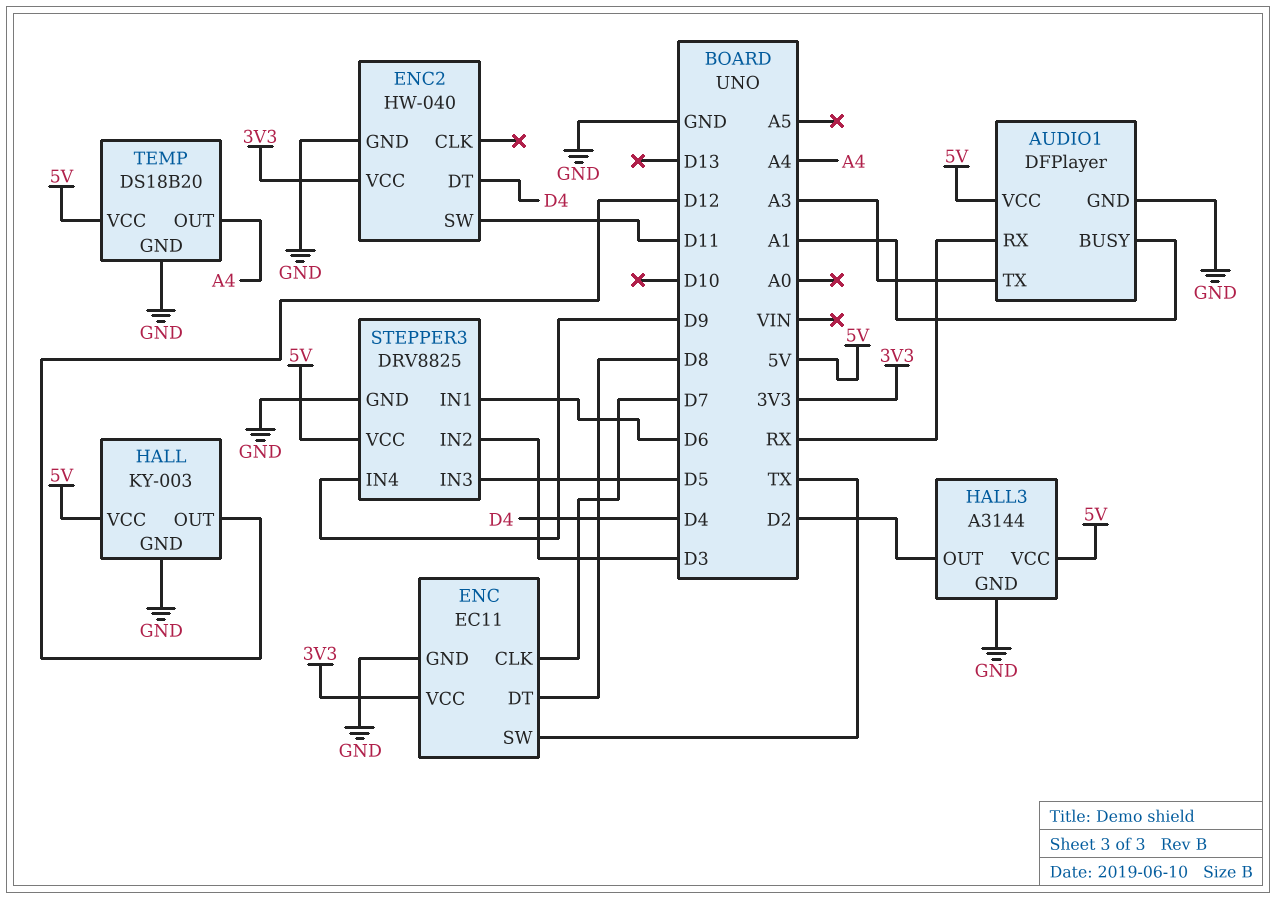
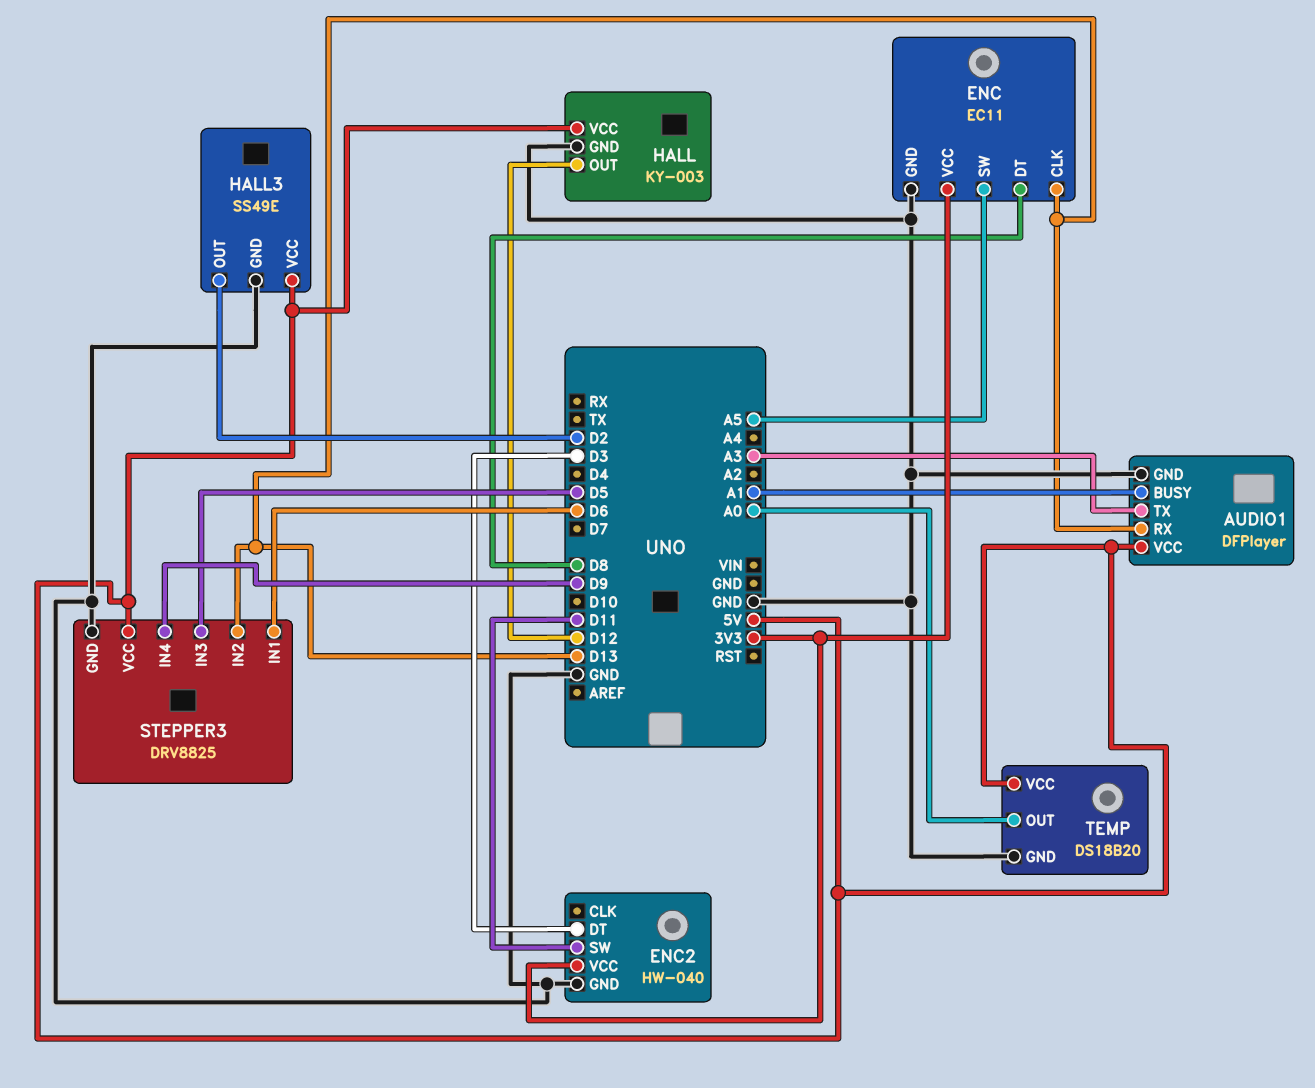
AUDIO1 pin RX: RX -> D13
ENC pin CLK: D7 -> D13
ENC pin SW: TX -> A5
ENC2 pin DT: D4 -> D3
HALL3: A3144 -> SS49E
STEPPER3 pin IN2: D3 -> D13
TEMP pin OUT: A4 -> A0

